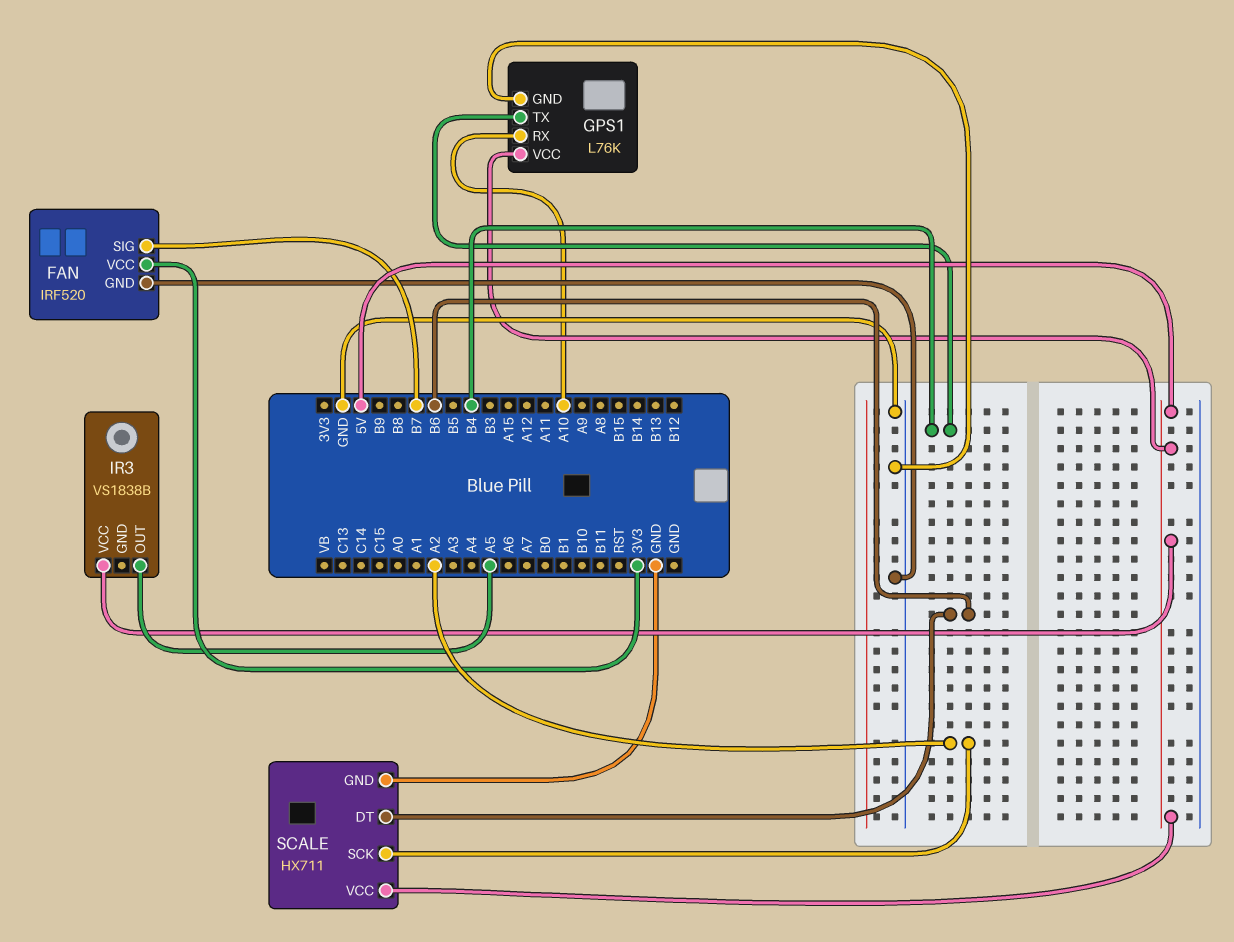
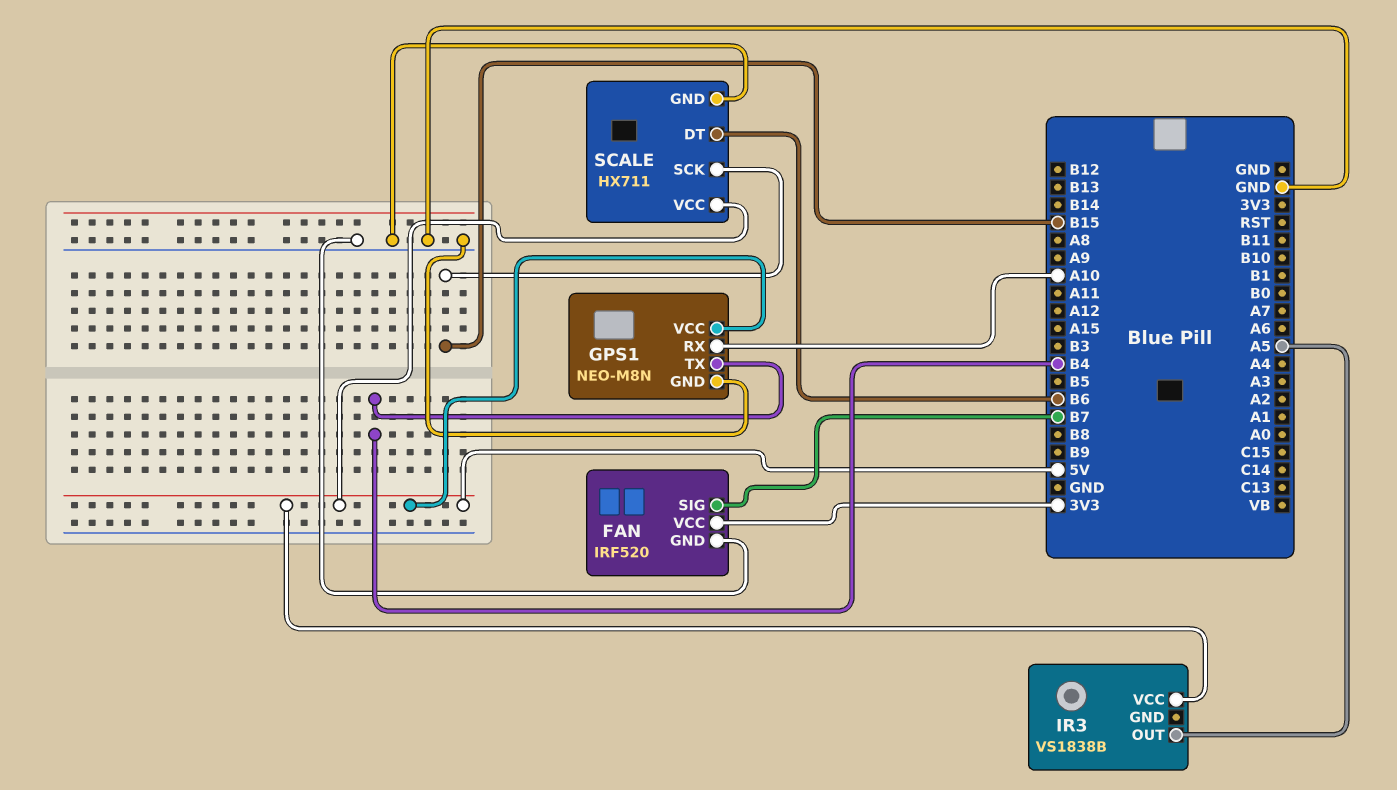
GPS1: L76K -> NEO-M8N
SCALE pin SCK: A2 -> B15

